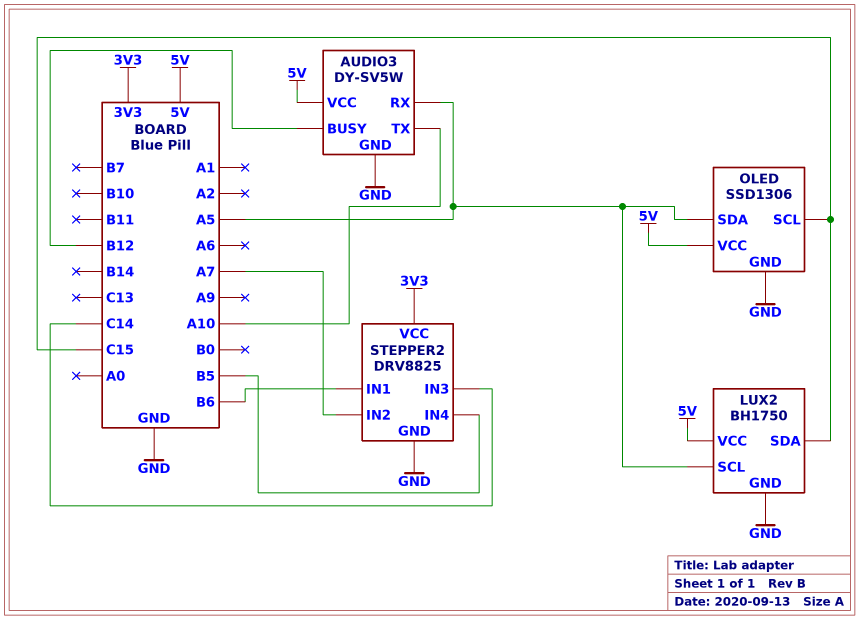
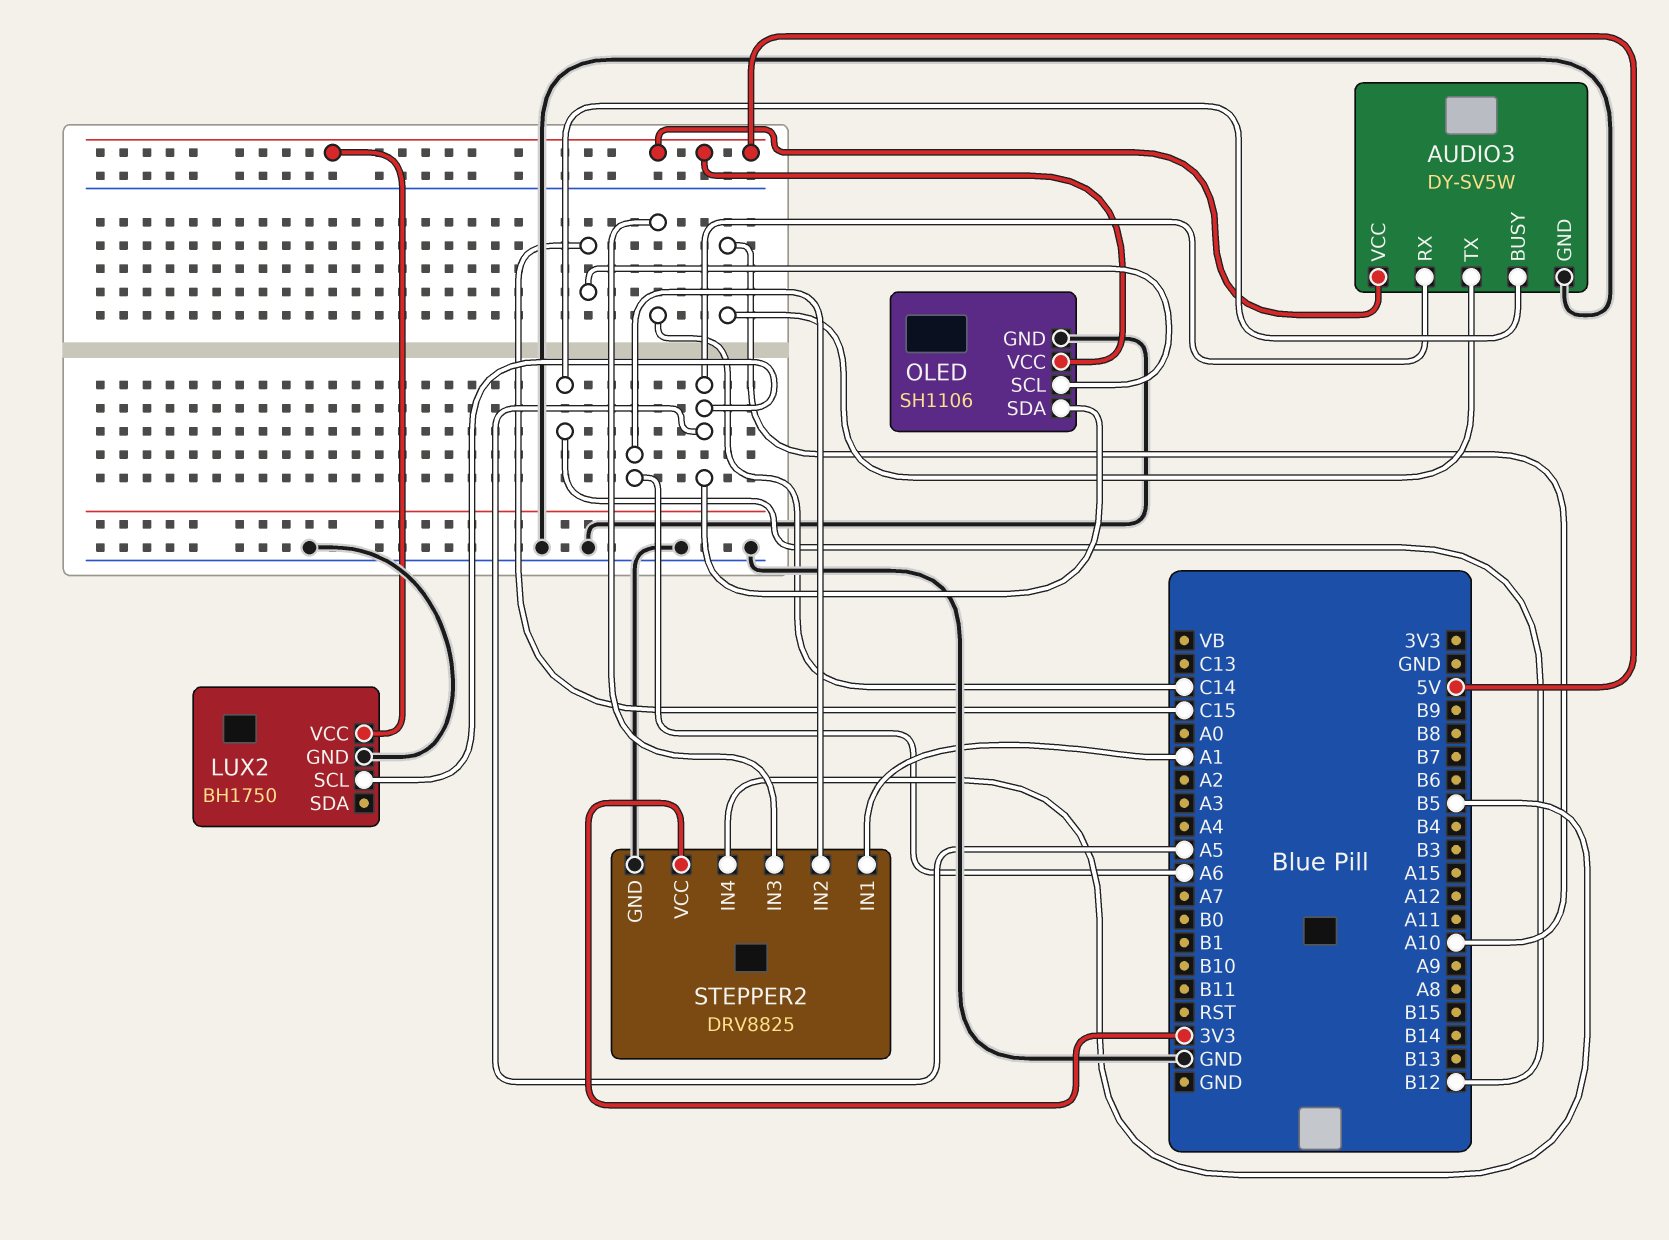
LUX2 pin SDA: C15 -> none
OLED: SSD1306 -> SH1106
STEPPER2 pin IN1: B6 -> A1
STEPPER2 pin IN2: A7 -> A6

